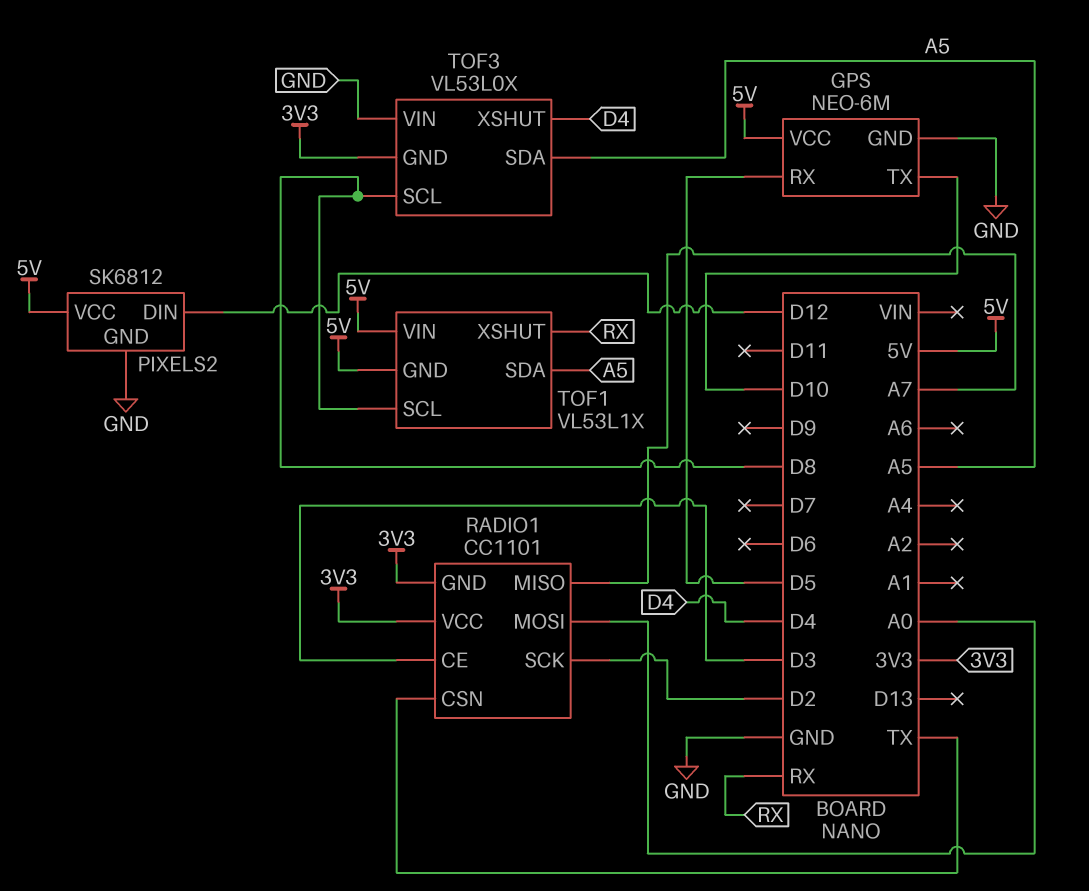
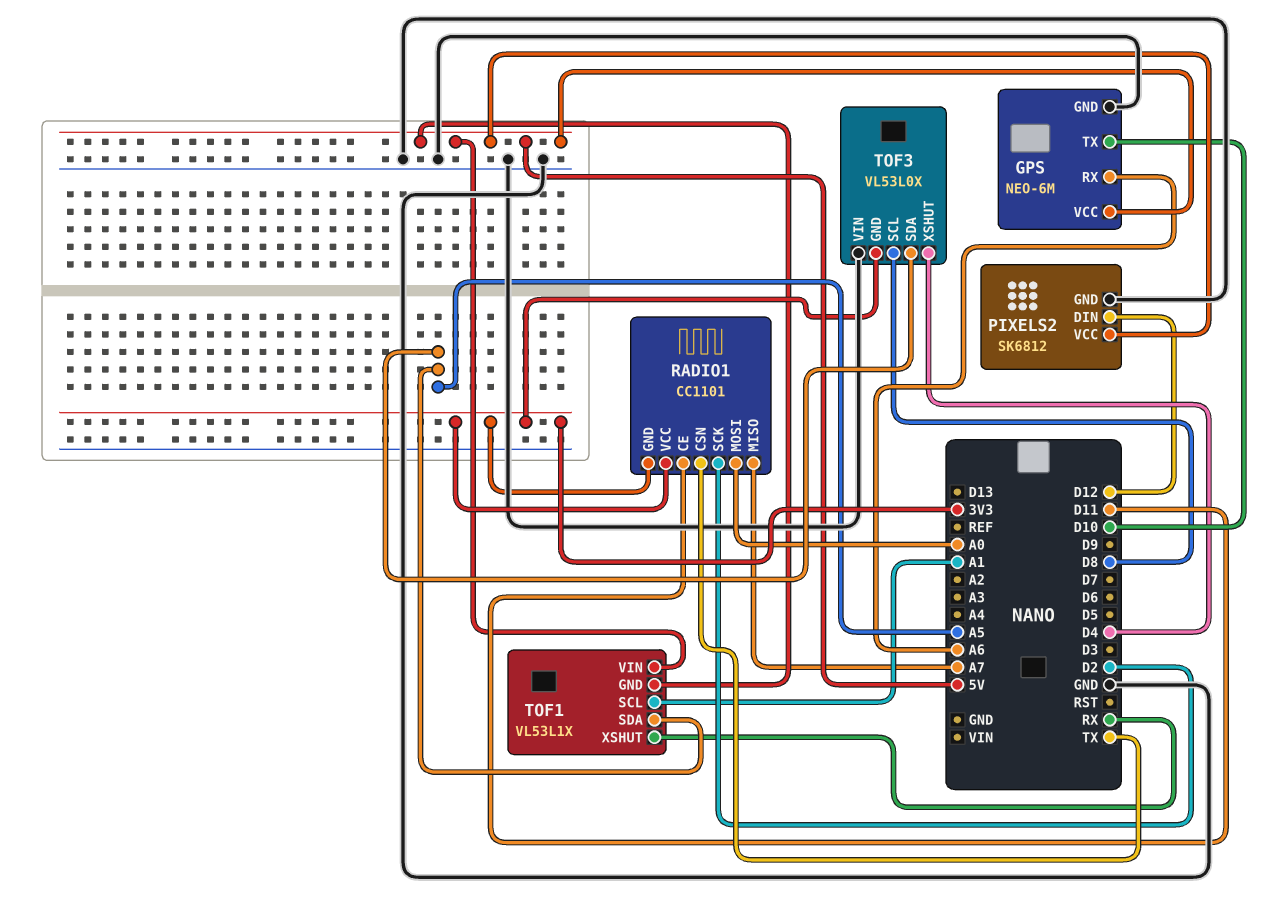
GPS pin RX: D5 -> A6
RADIO1 pin CE: D3 -> D11
TOF1 pin SCL: D8 -> A1

